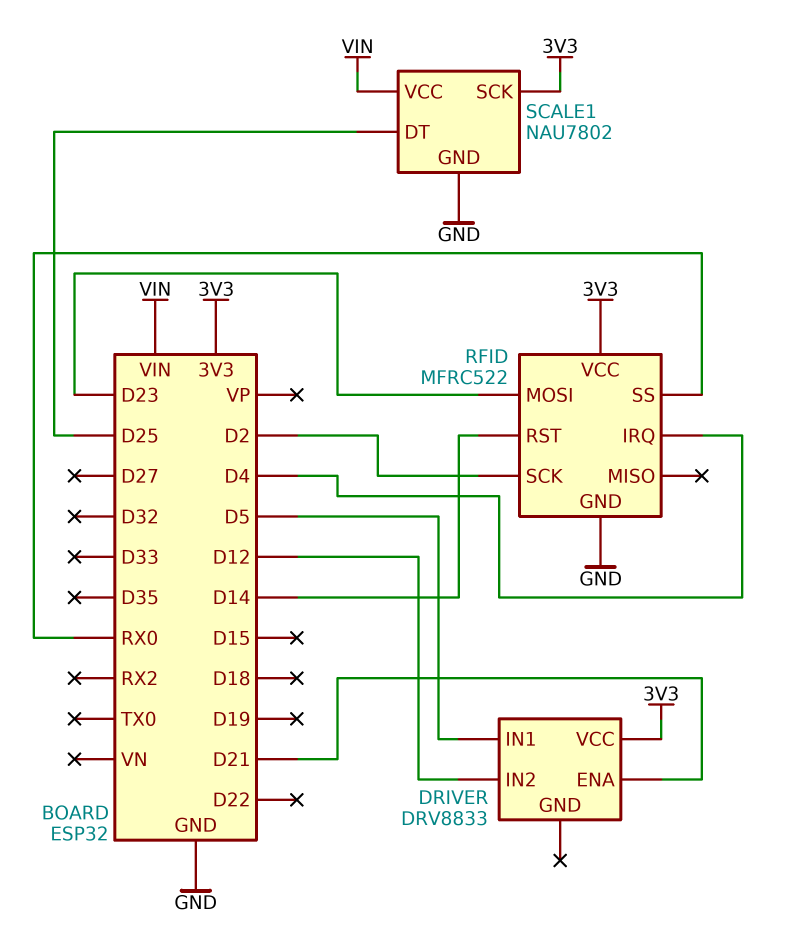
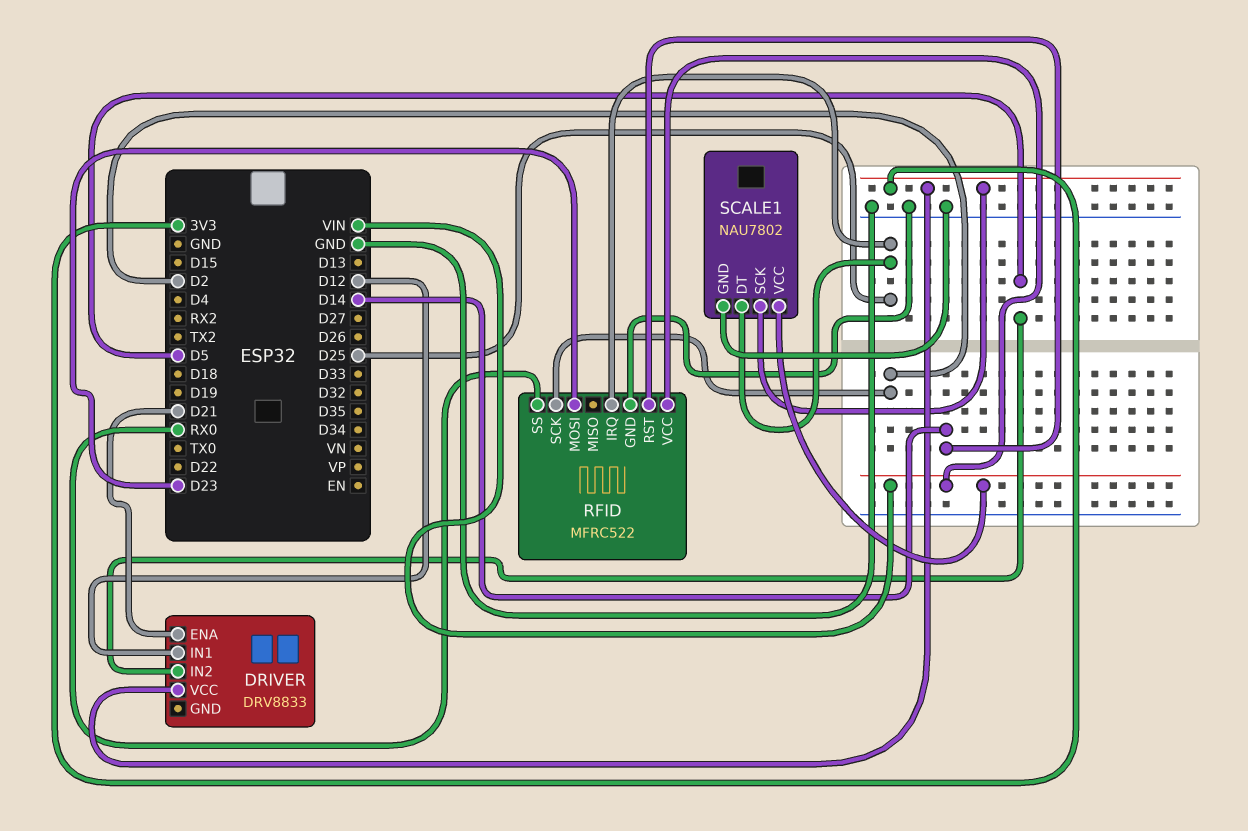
DRIVER pin IN1: D5 -> D12
DRIVER pin IN2: D12 -> D5
RFID pin IRQ: D4 -> D25
RFID pin VCC: 3V3 -> VIN

